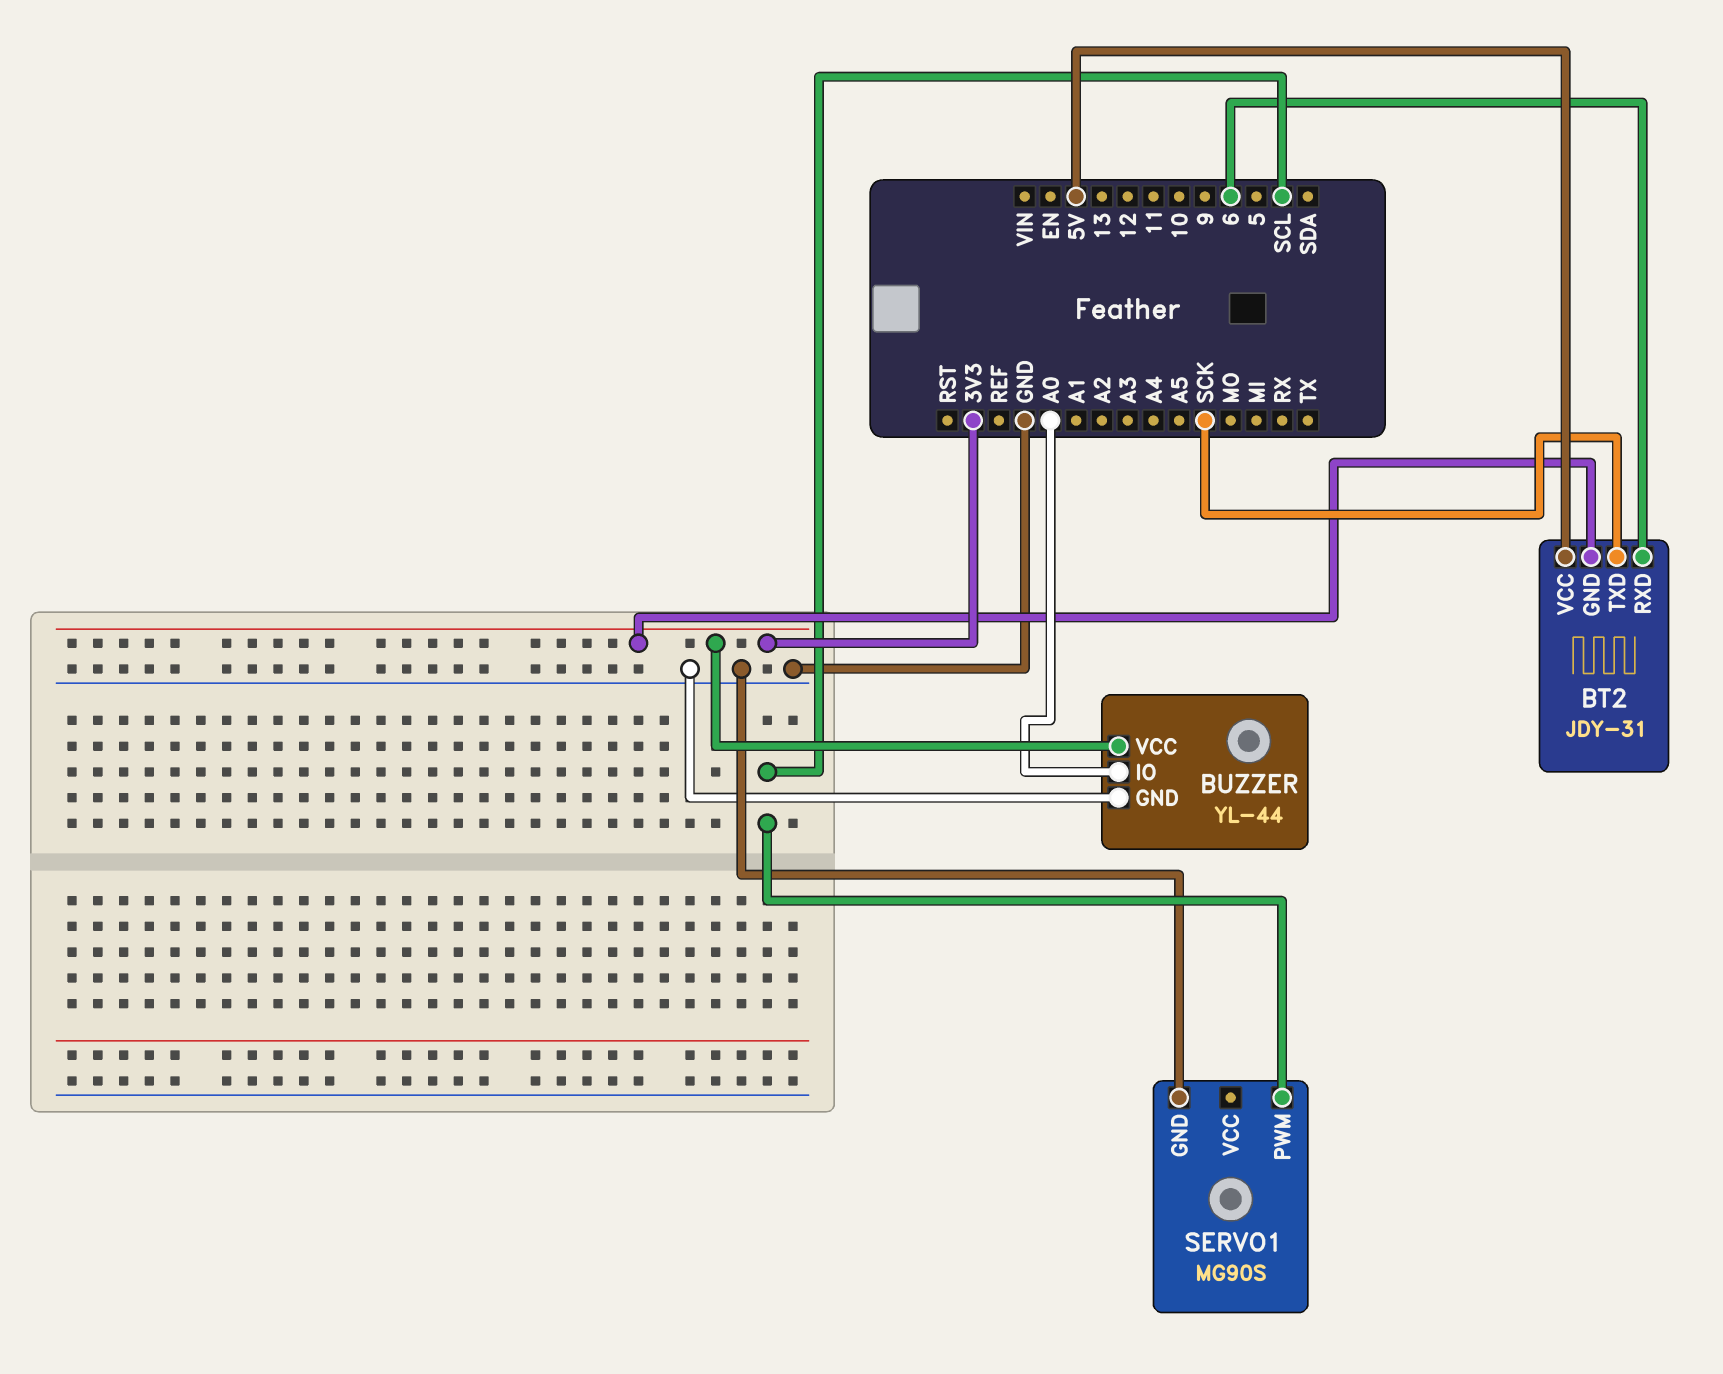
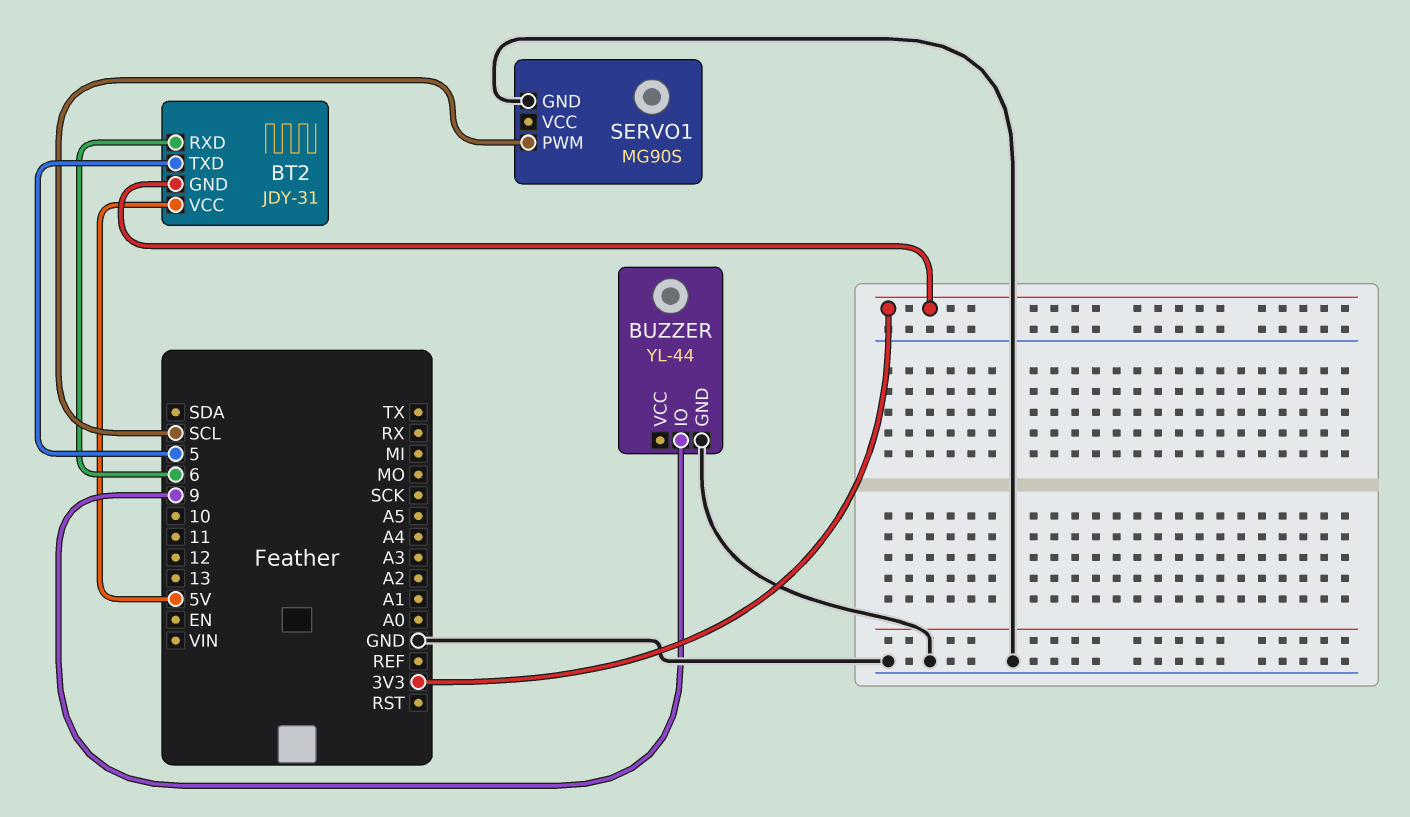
BT2 pin TXD: SCK -> 5
BUZZER pin IO: A0 -> 9
BUZZER pin VCC: 3V3 -> none

